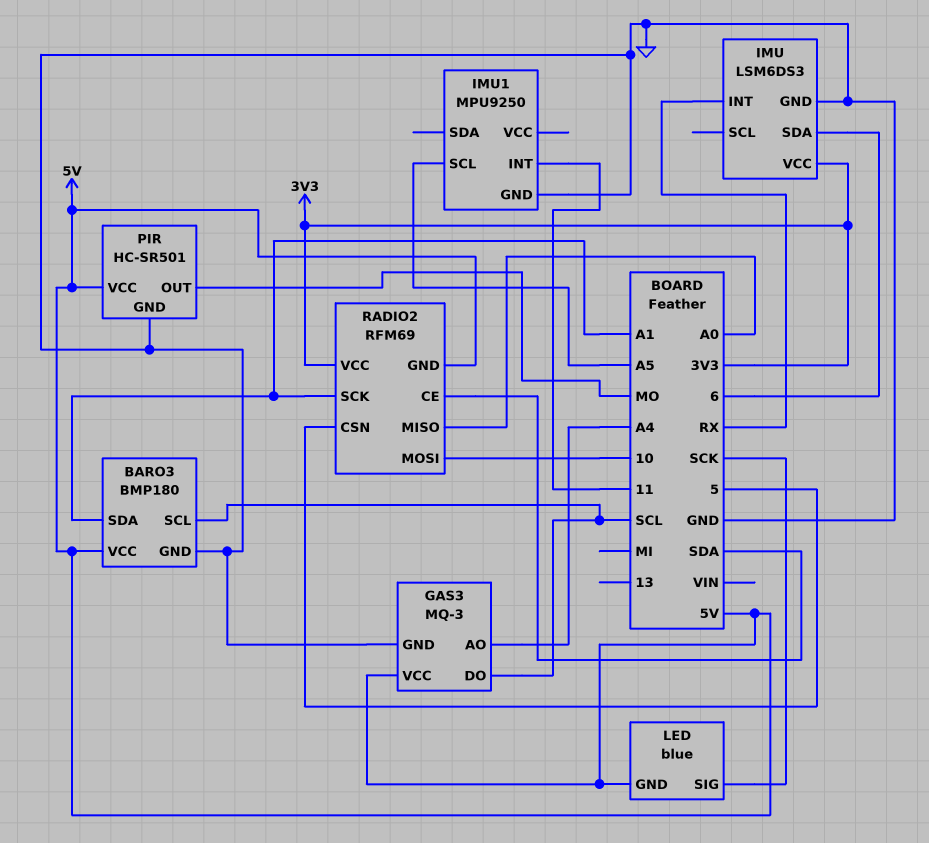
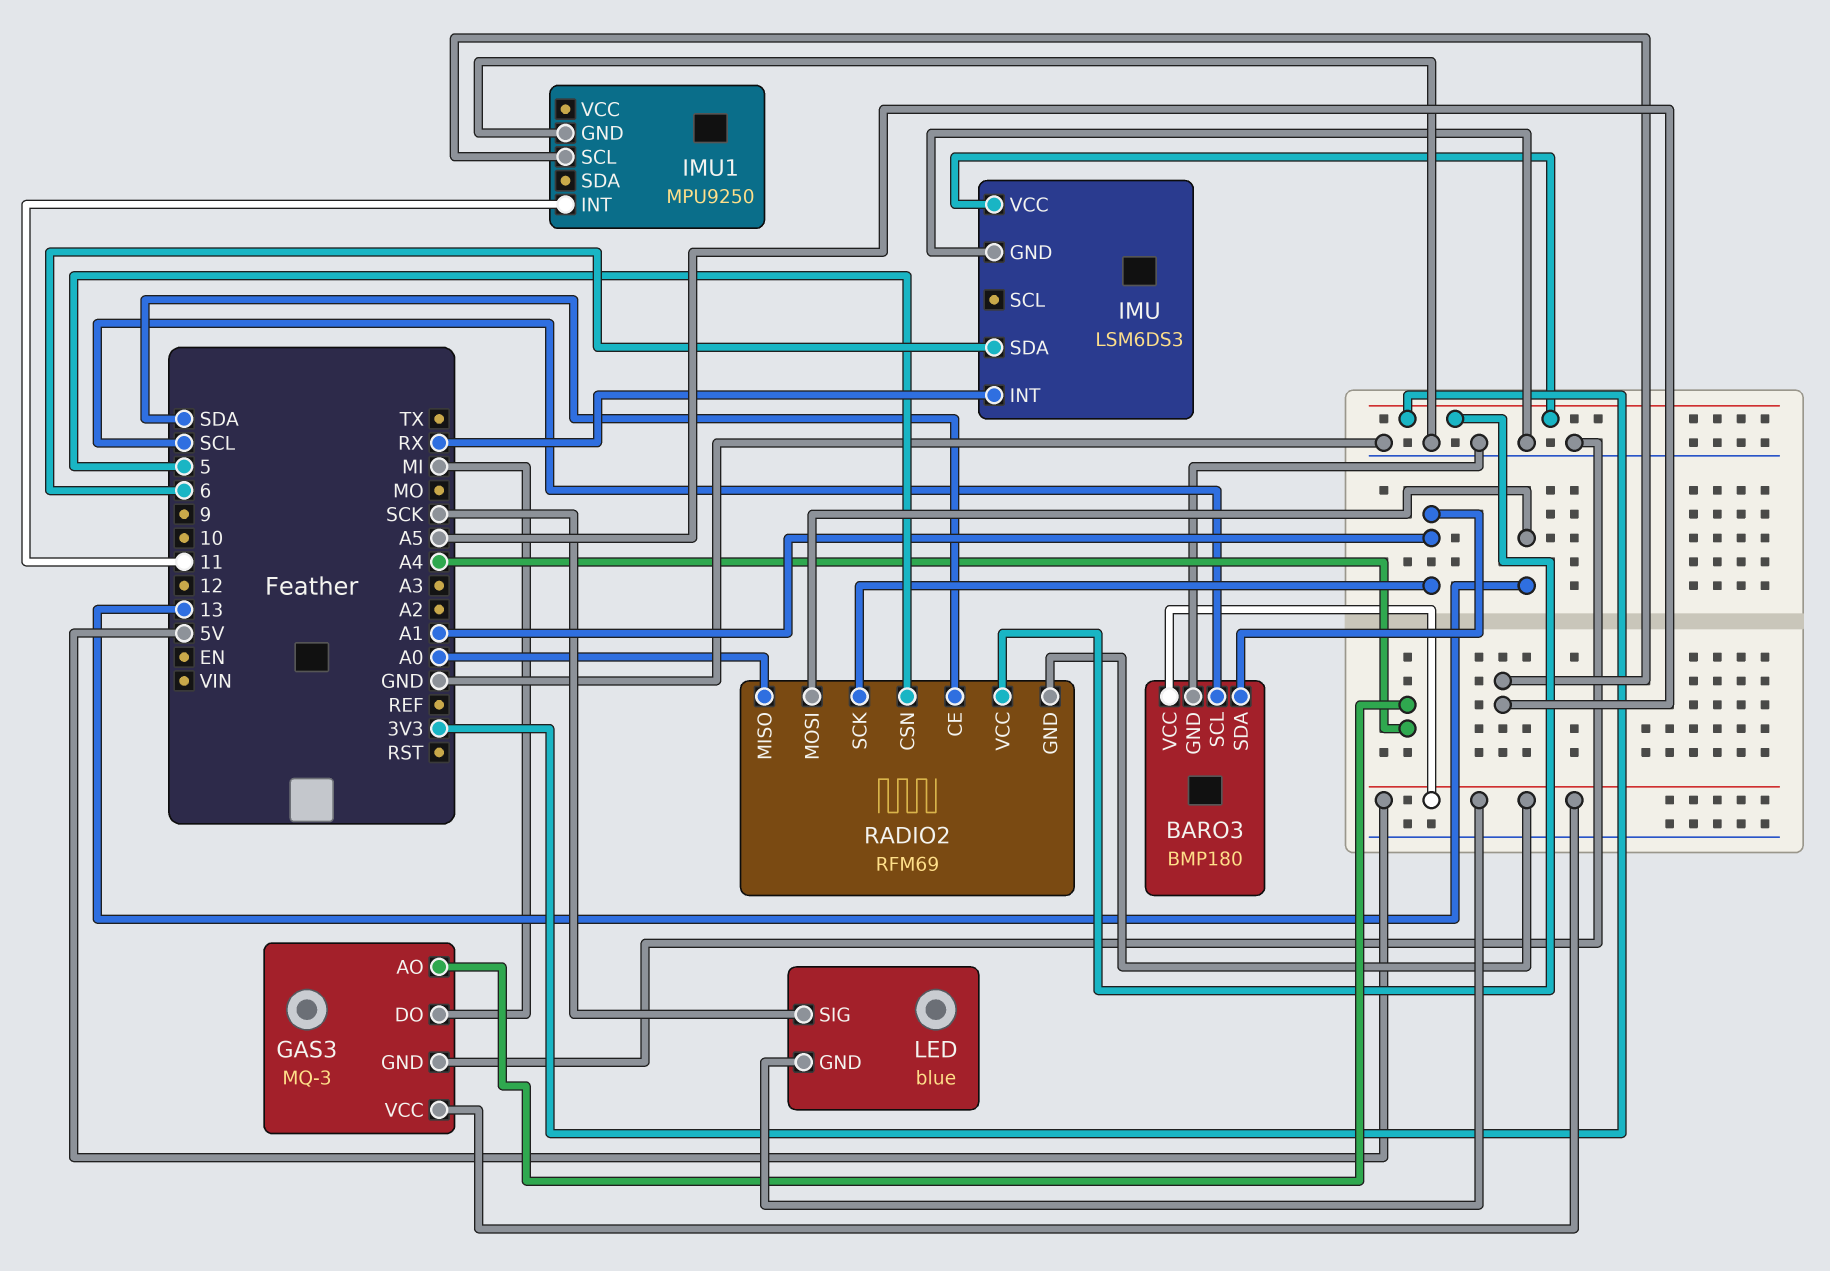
GAS3 pin DO: SCL -> MI
PIR: HC-SR501 -> none
PIR pin GND: GND -> none
PIR pin OUT: MO -> none
PIR pin VCC: 5V -> none
RADIO2 pin MOSI: 10 -> 13

